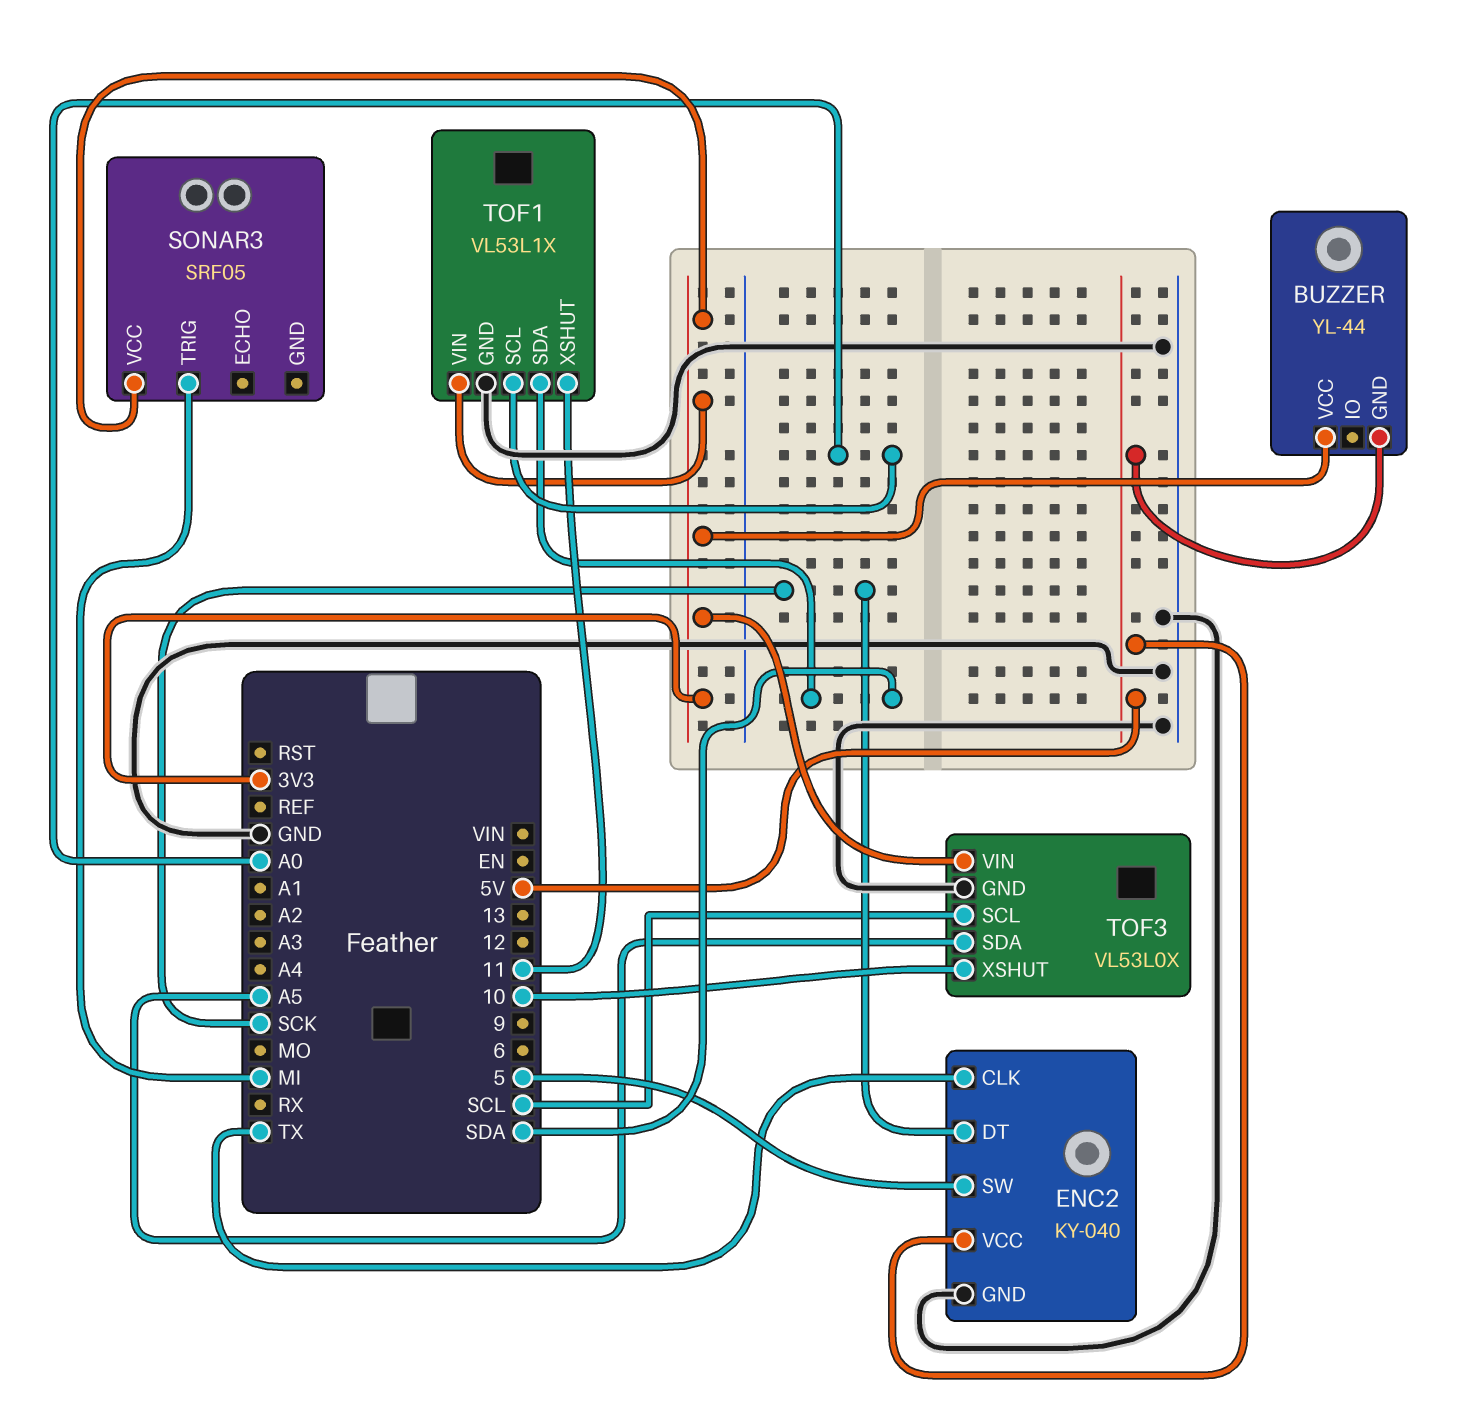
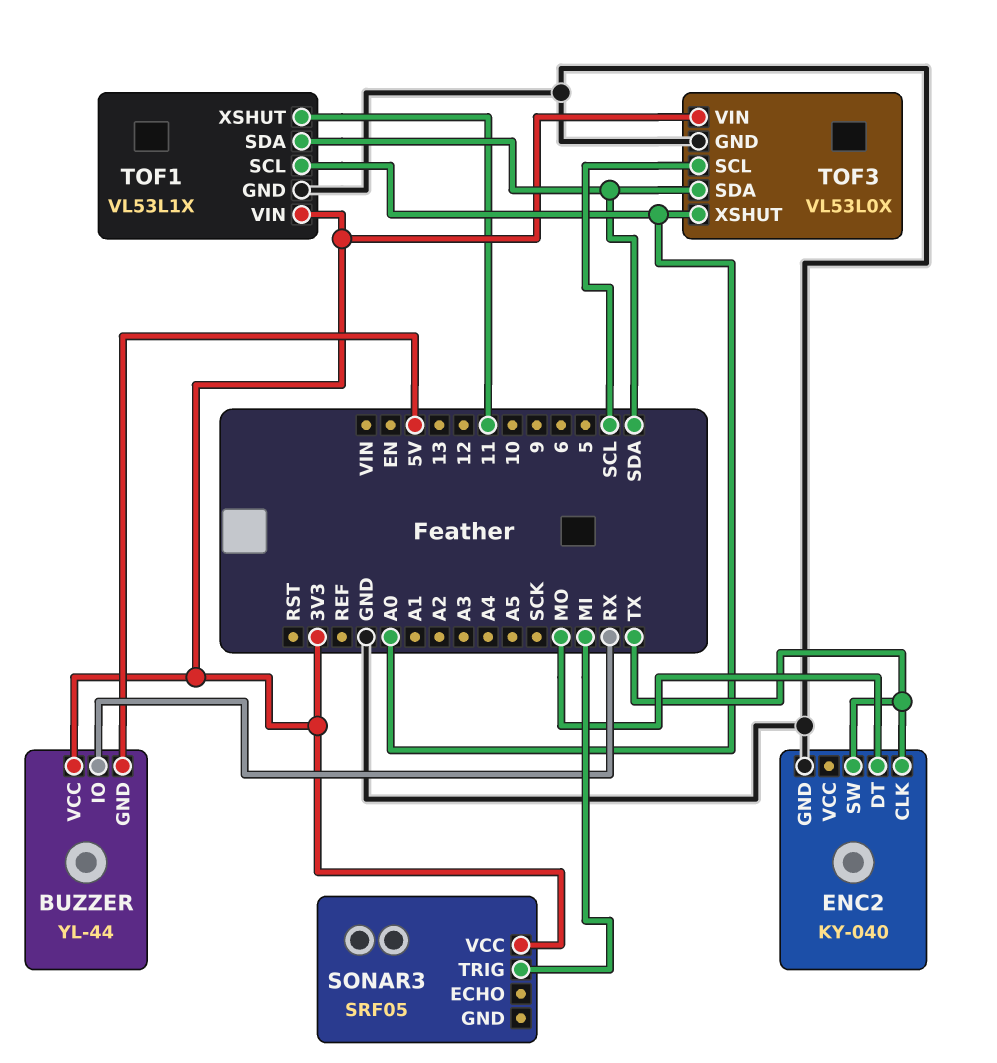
BUZZER pin IO: none -> RX
ENC2 pin DT: SCK -> MO
ENC2 pin SW: 5 -> TX
ENC2 pin VCC: 5V -> none
TOF3 pin SDA: A5 -> SDA
TOF3 pin XSHUT: 10 -> A0

